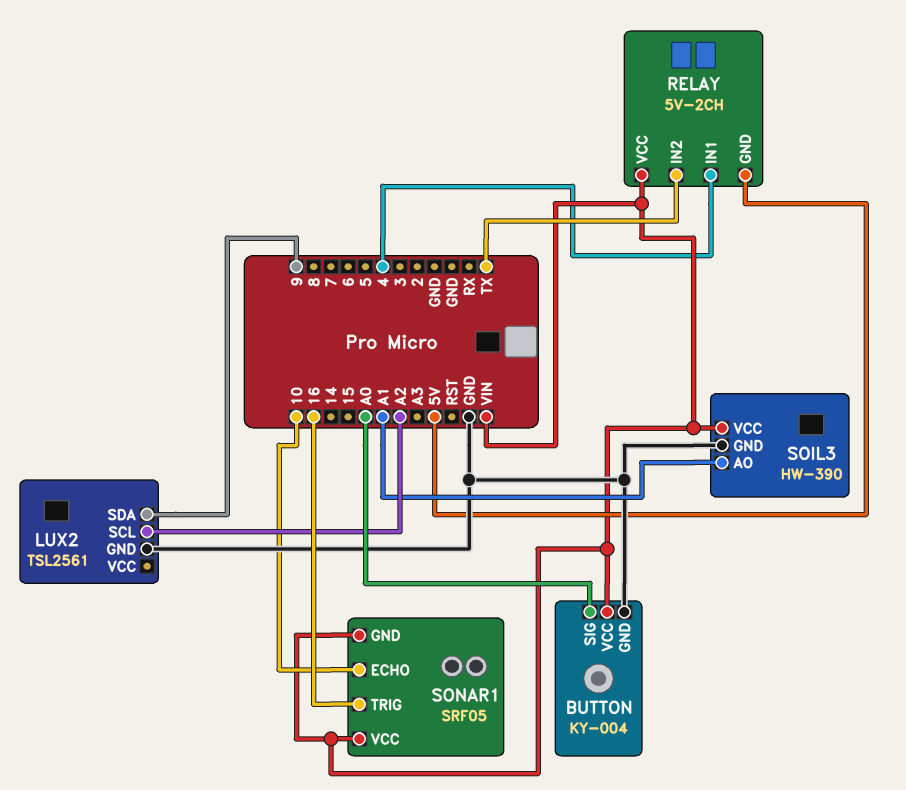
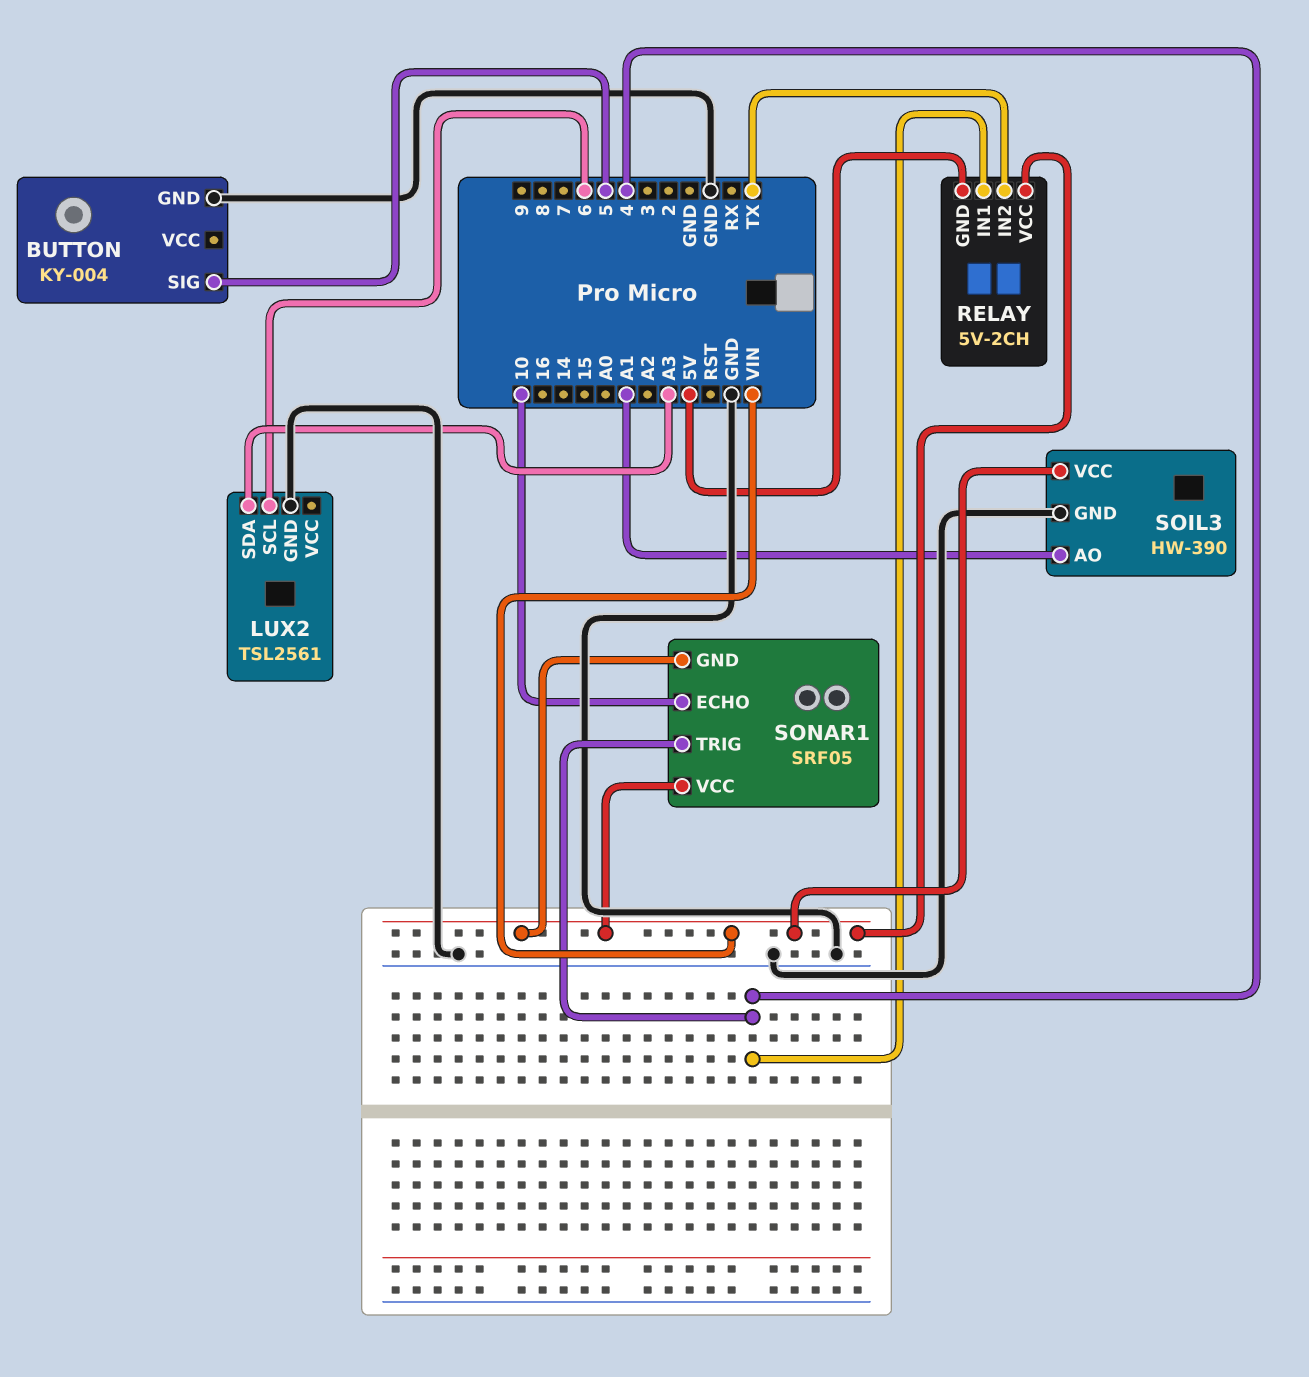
BUTTON pin SIG: A0 -> 5
BUTTON pin VCC: VIN -> none
LUX2 pin SCL: A2 -> 6
LUX2 pin SDA: 9 -> A3
SONAR1 pin TRIG: 16 -> 4

